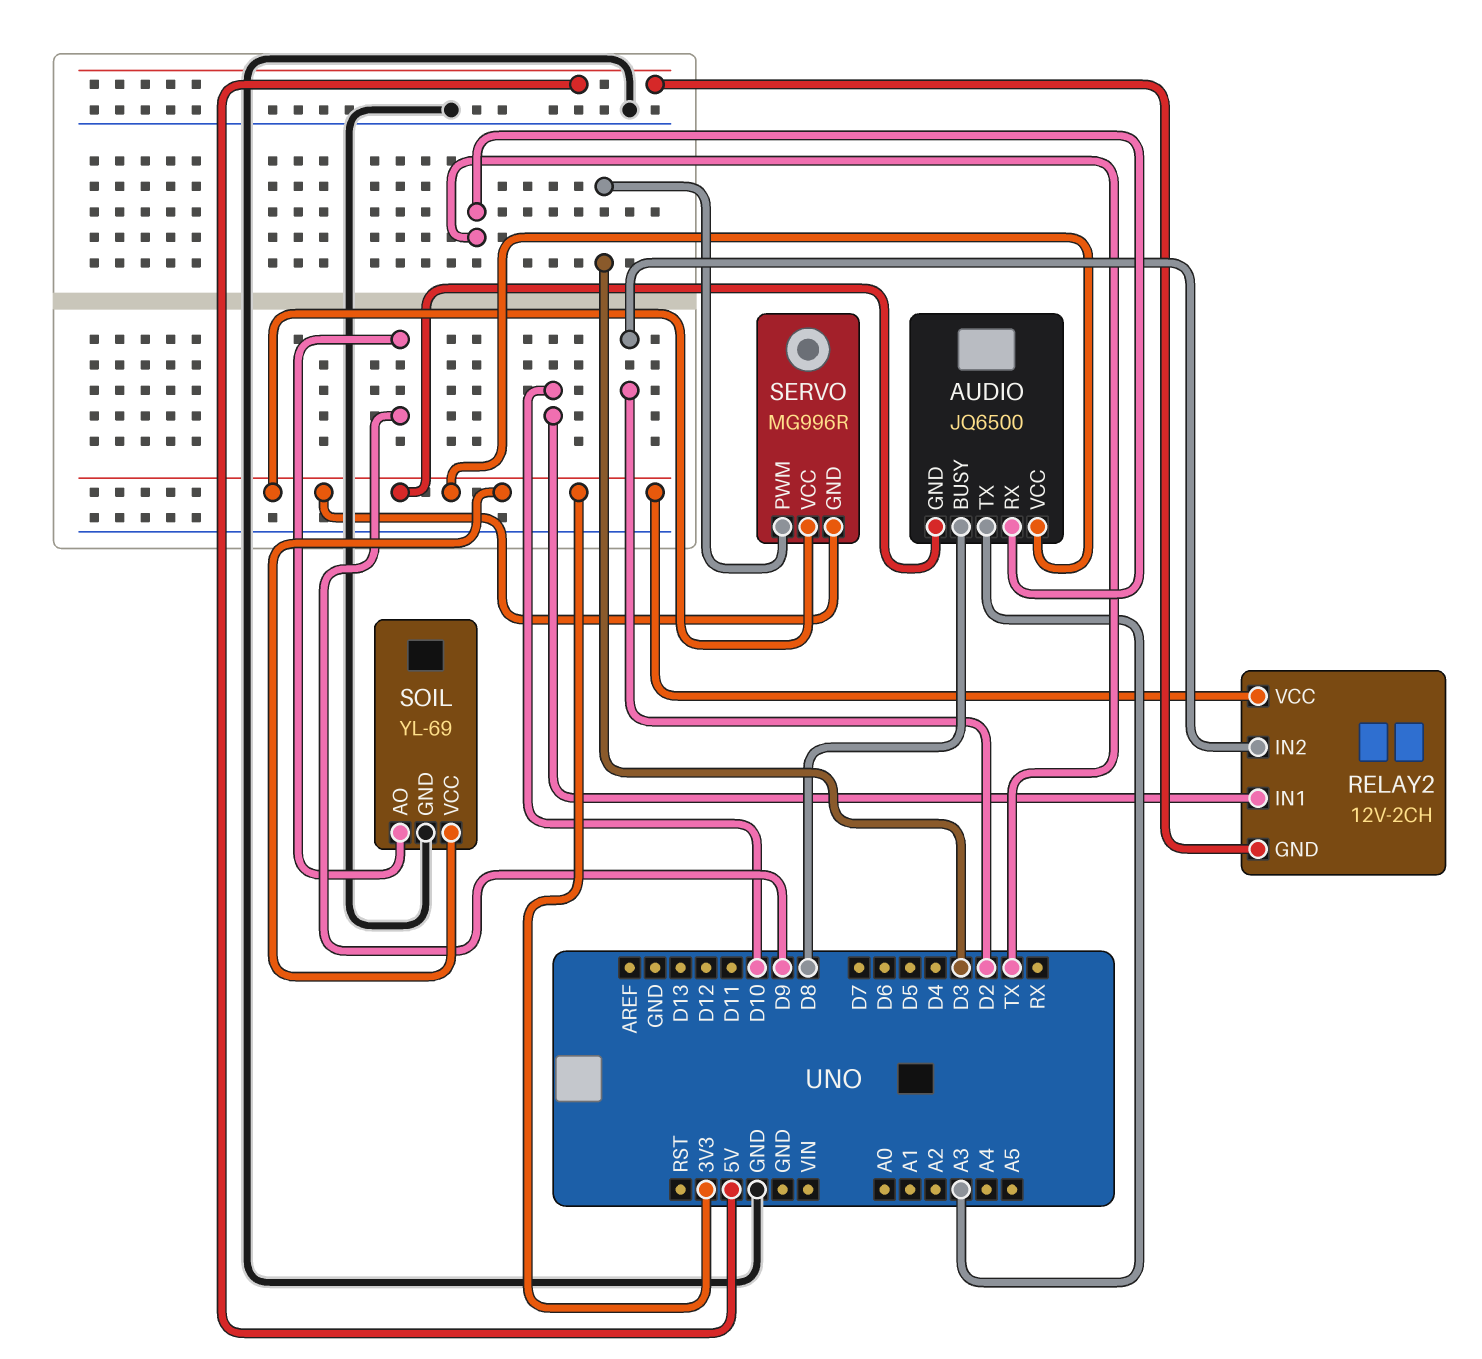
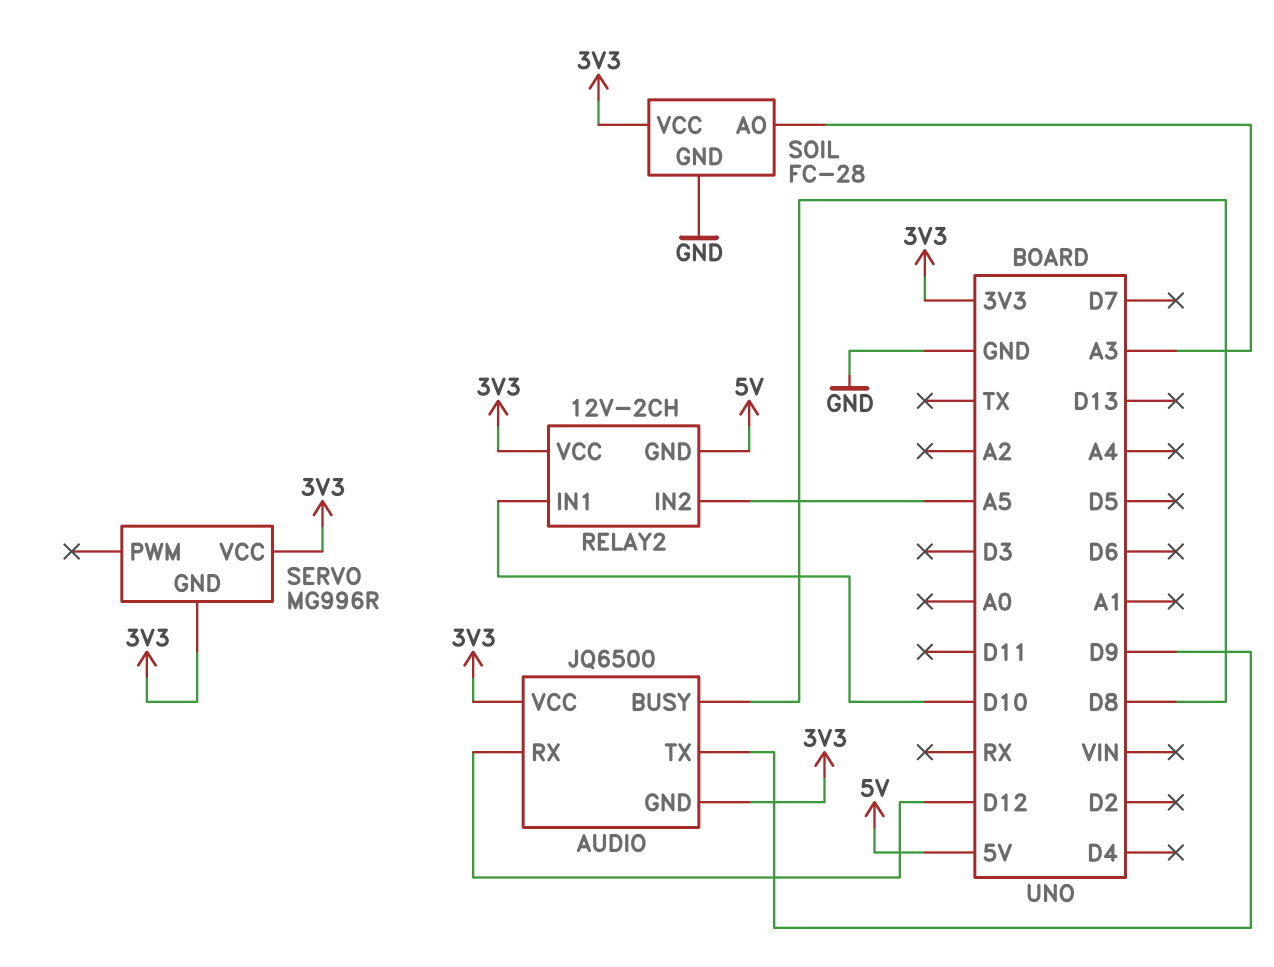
AUDIO pin RX: TX -> D12
AUDIO pin TX: A3 -> D9
RELAY2 pin IN2: D2 -> A5
SERVO pin PWM: D3 -> none
SOIL: YL-69 -> FC-28
SOIL pin AO: D9 -> A3

